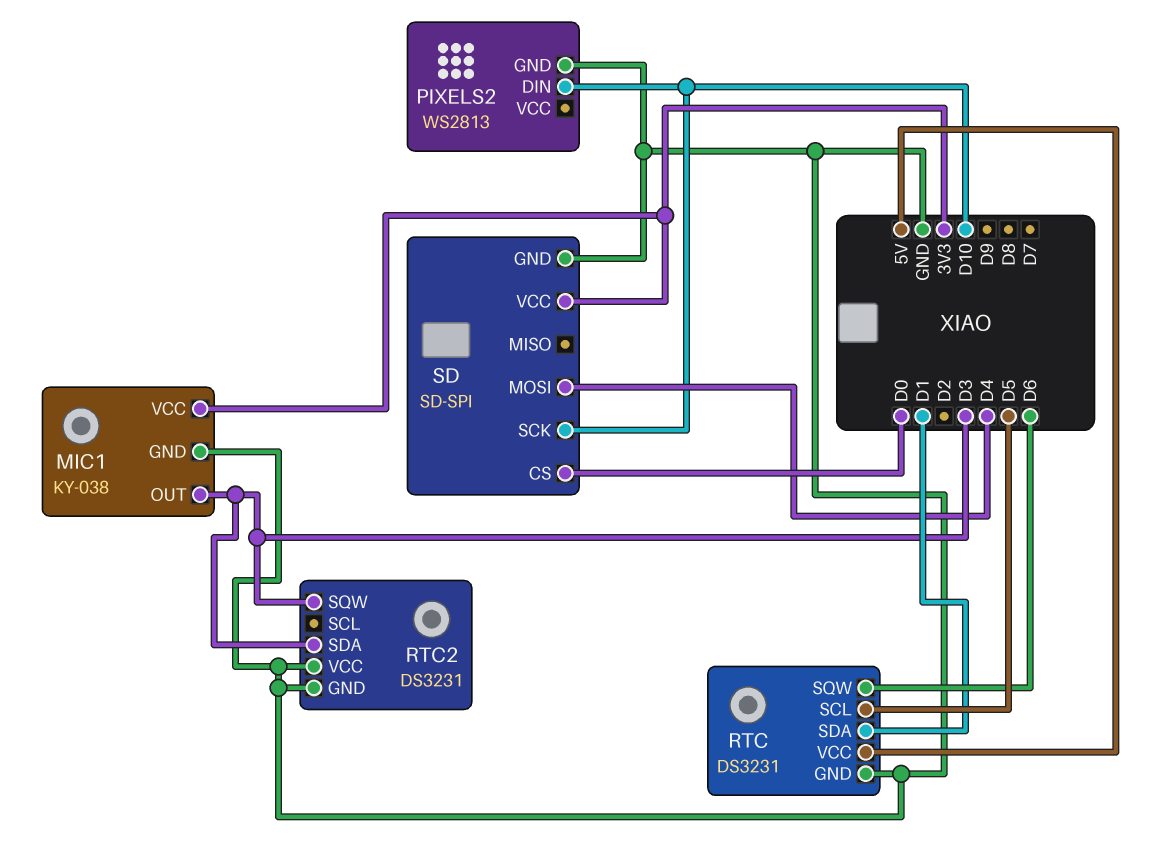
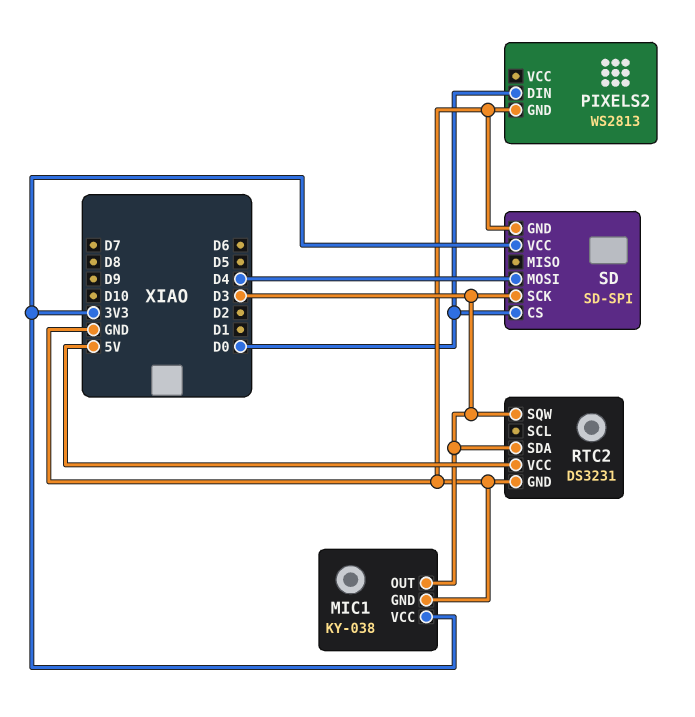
PIXELS2 pin DIN: D10 -> D0
RTC: DS3231 -> none
RTC pin GND: GND -> none
RTC pin SCL: D5 -> none
RTC pin SDA: D1 -> none
RTC pin SQW: D6 -> none
RTC pin VCC: 5V -> none
RTC2 pin VCC: GND -> 5V
SD pin SCK: D10 -> D3

